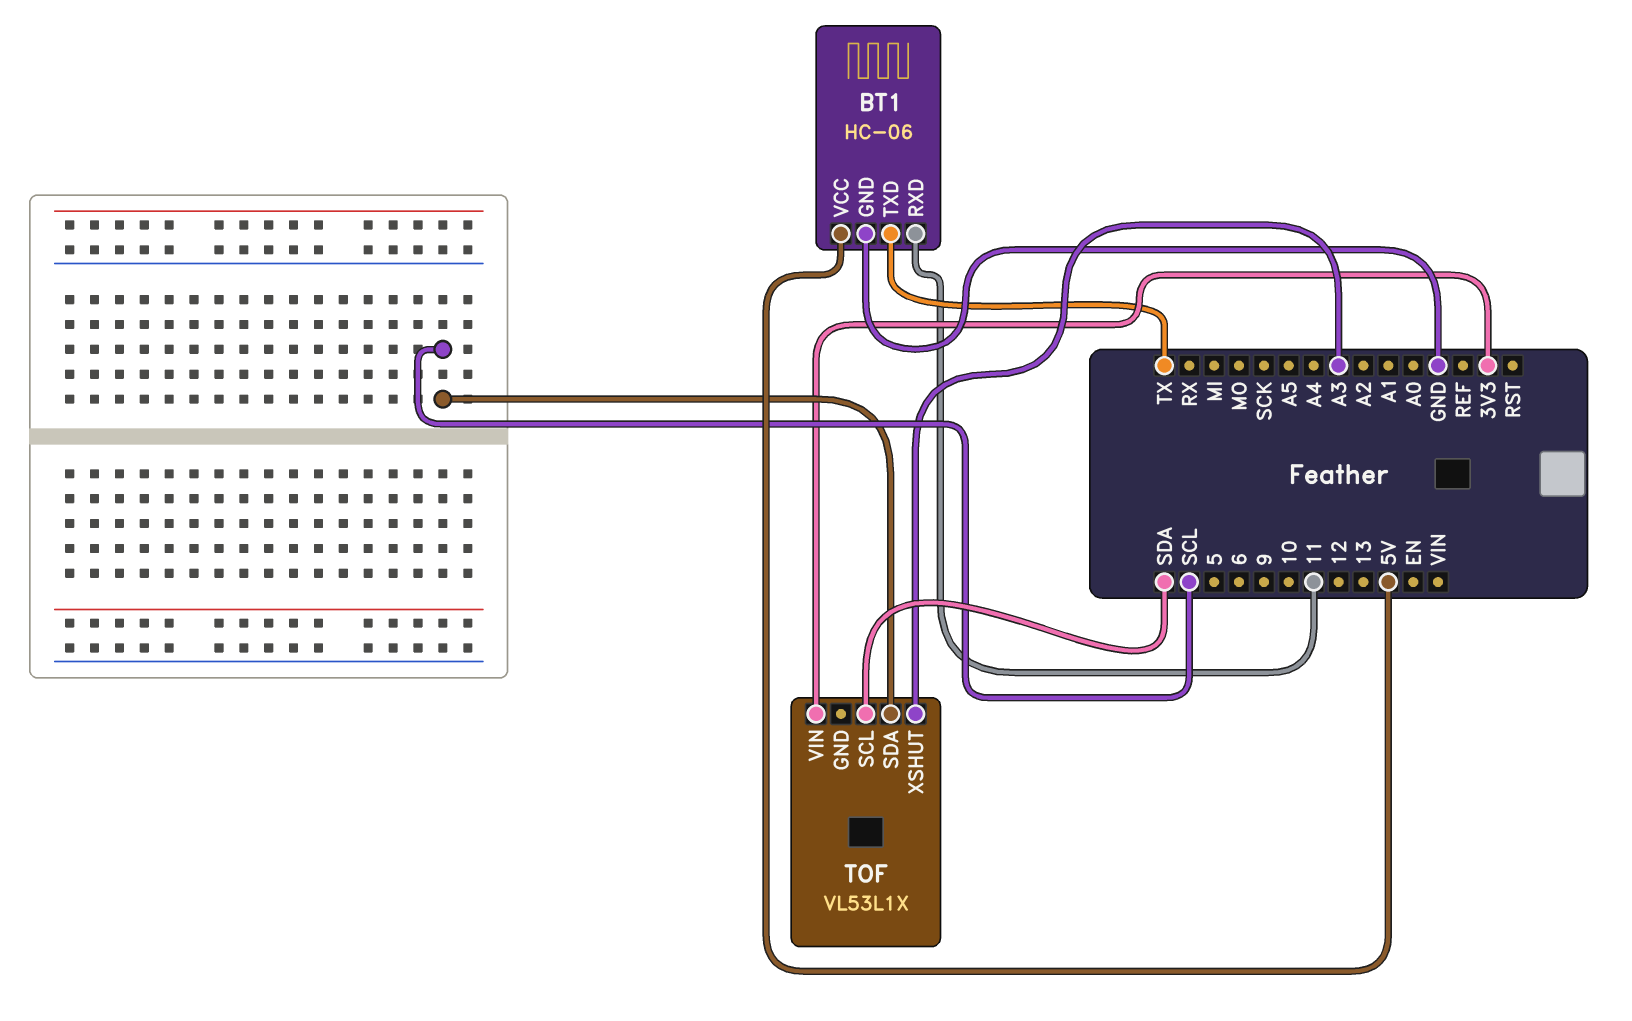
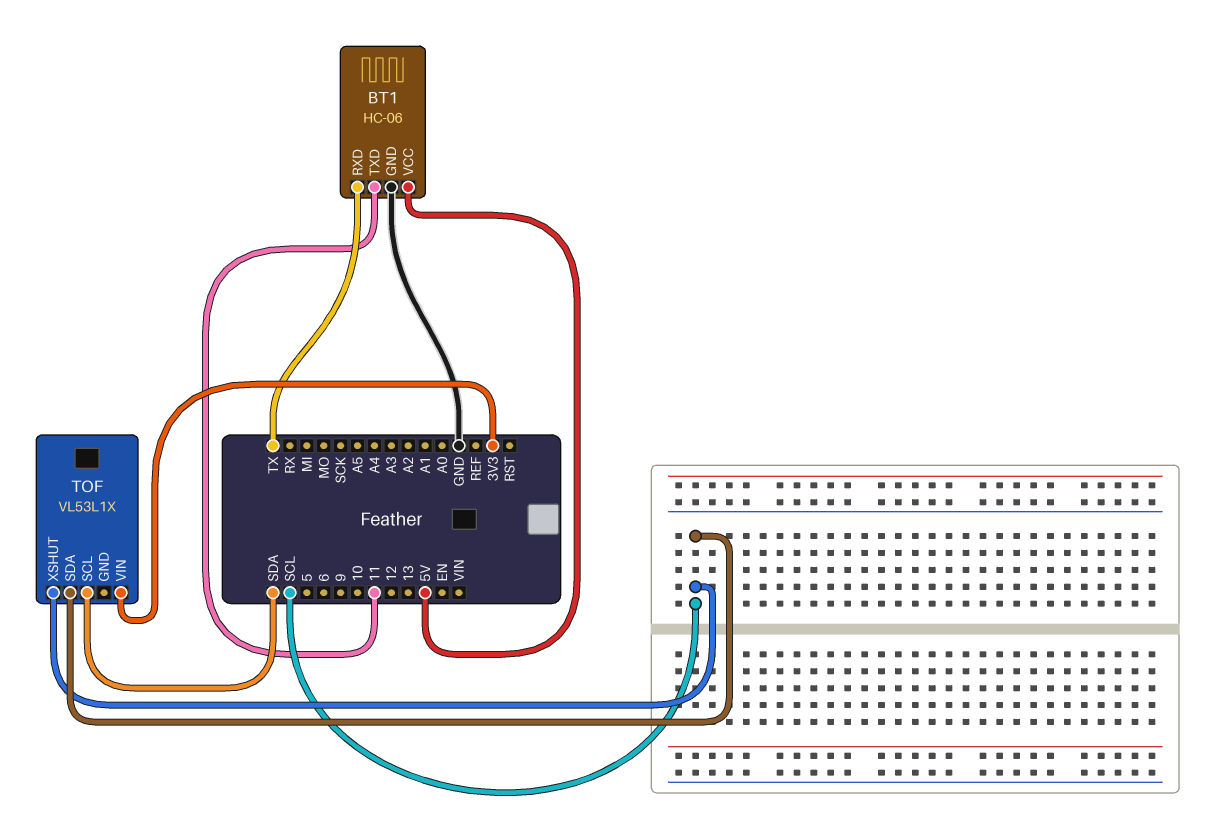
BT1 pin RXD: 11 -> TX
BT1 pin TXD: TX -> 11
TOF pin XSHUT: A3 -> SCL

